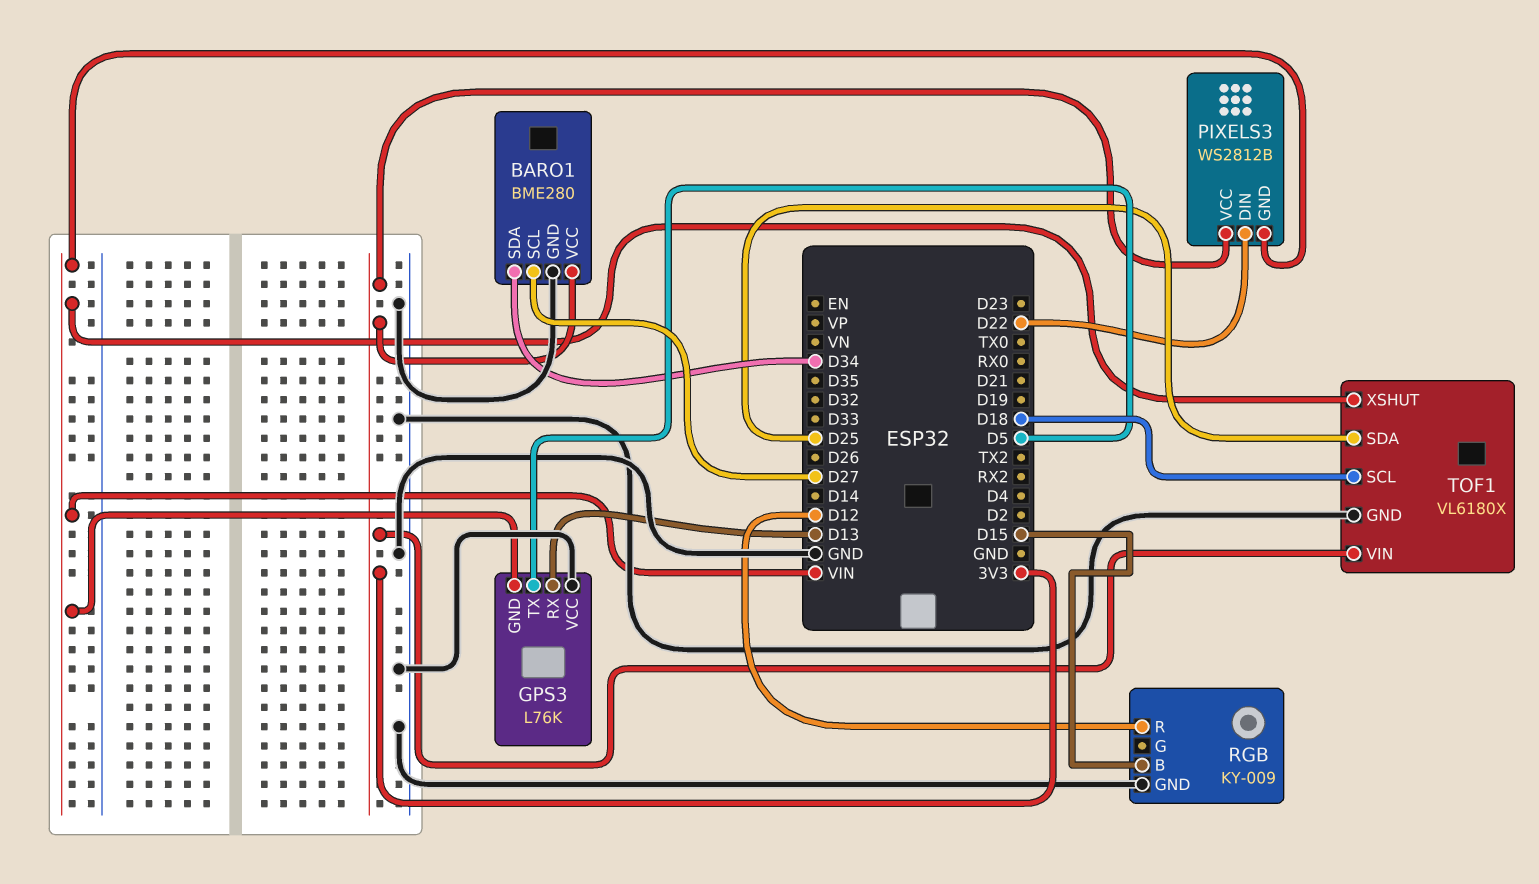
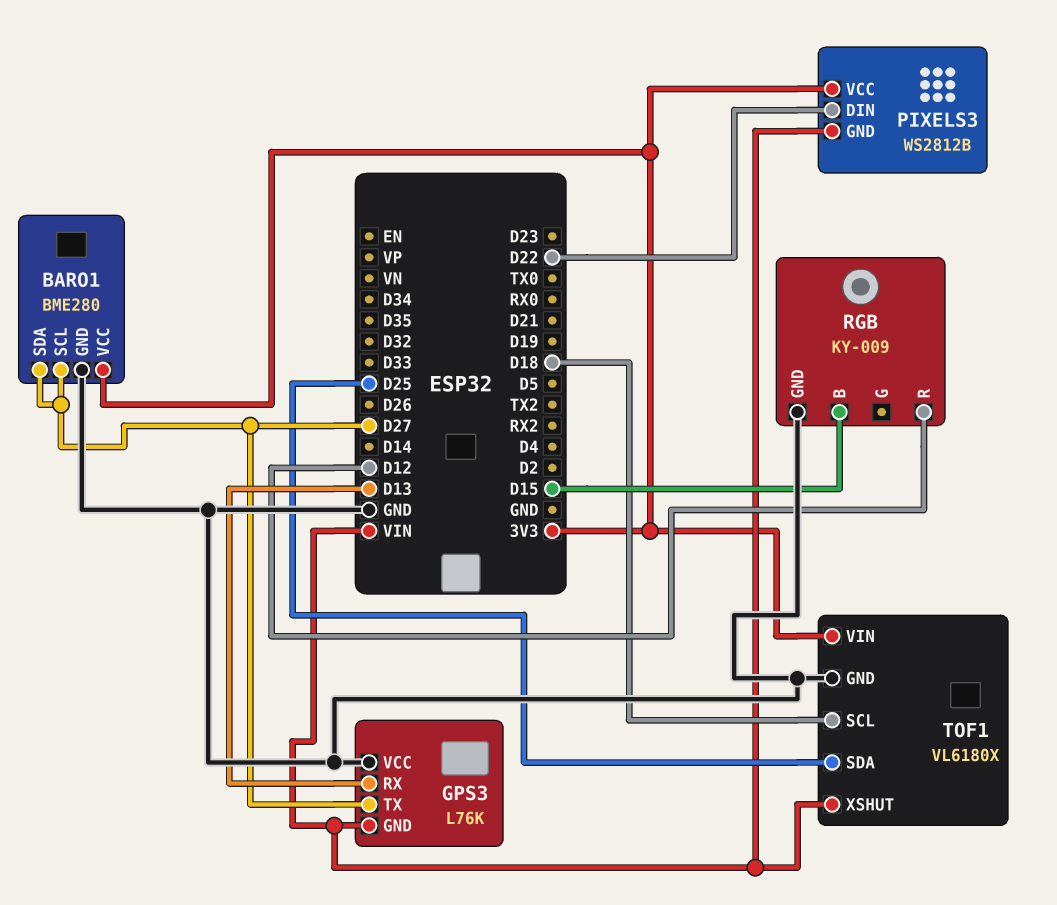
BARO1 pin SDA: D34 -> D27
GPS3 pin TX: D5 -> D27

